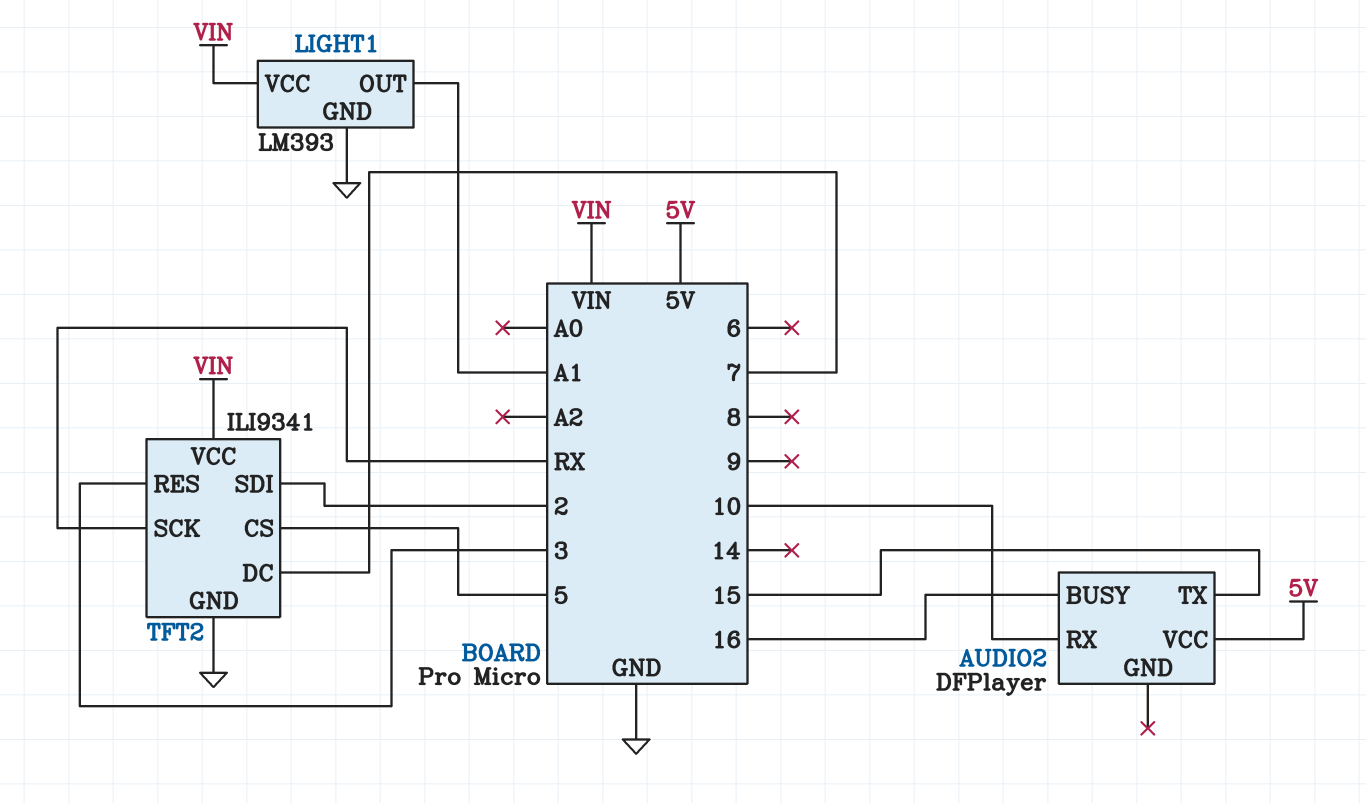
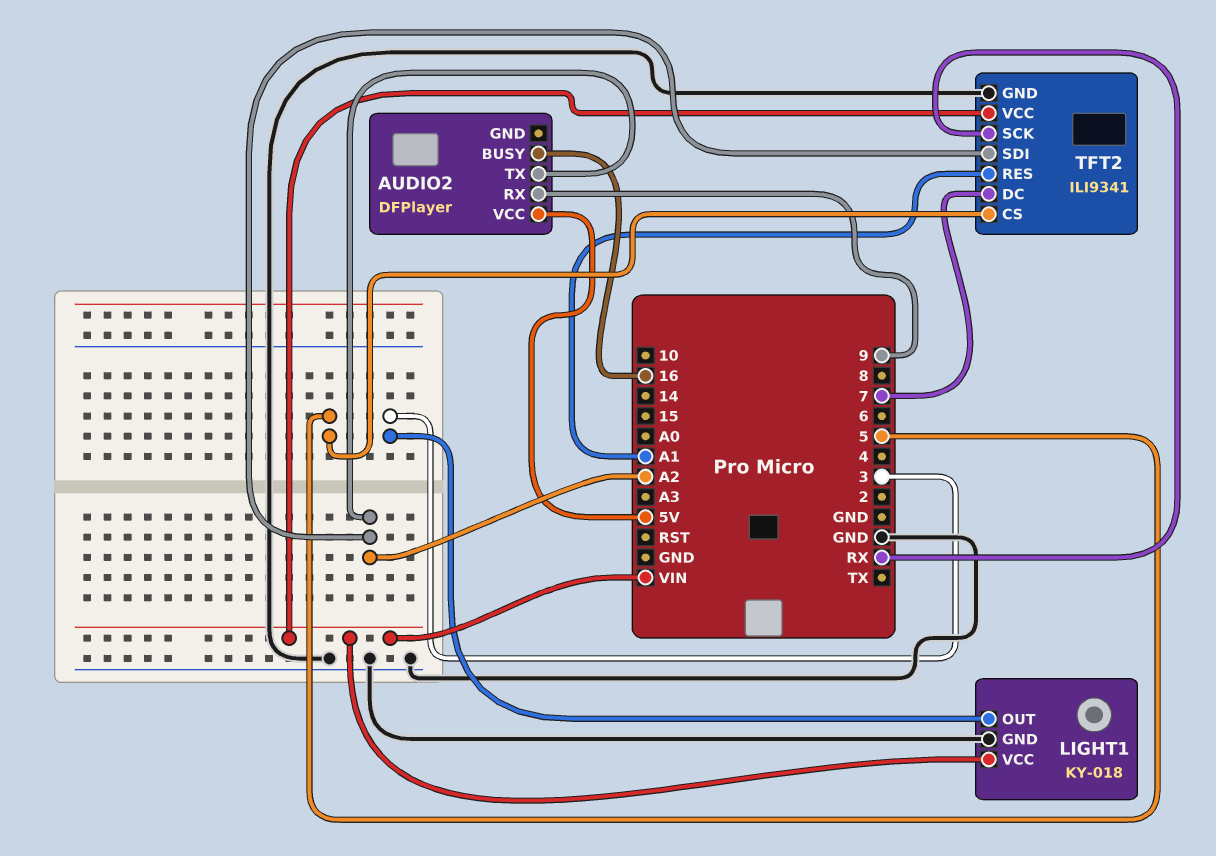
AUDIO2 pin RX: 10 -> 9
AUDIO2 pin TX: 15 -> A2
LIGHT1: LM393 -> KY-018
LIGHT1 pin OUT: A1 -> 3
TFT2 pin RES: 3 -> A1
TFT2 pin SDI: 2 -> A2

